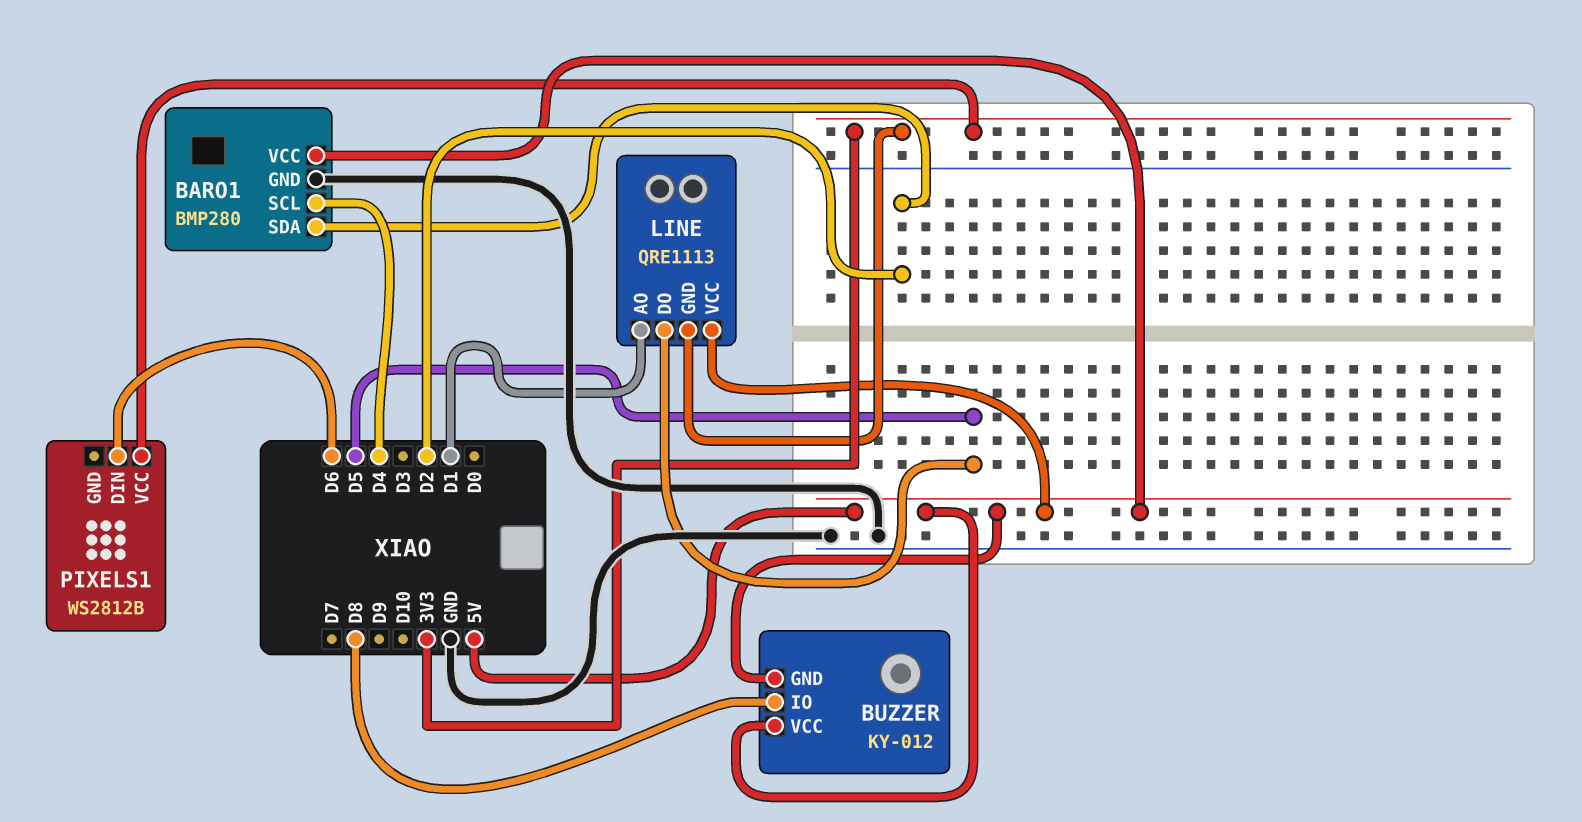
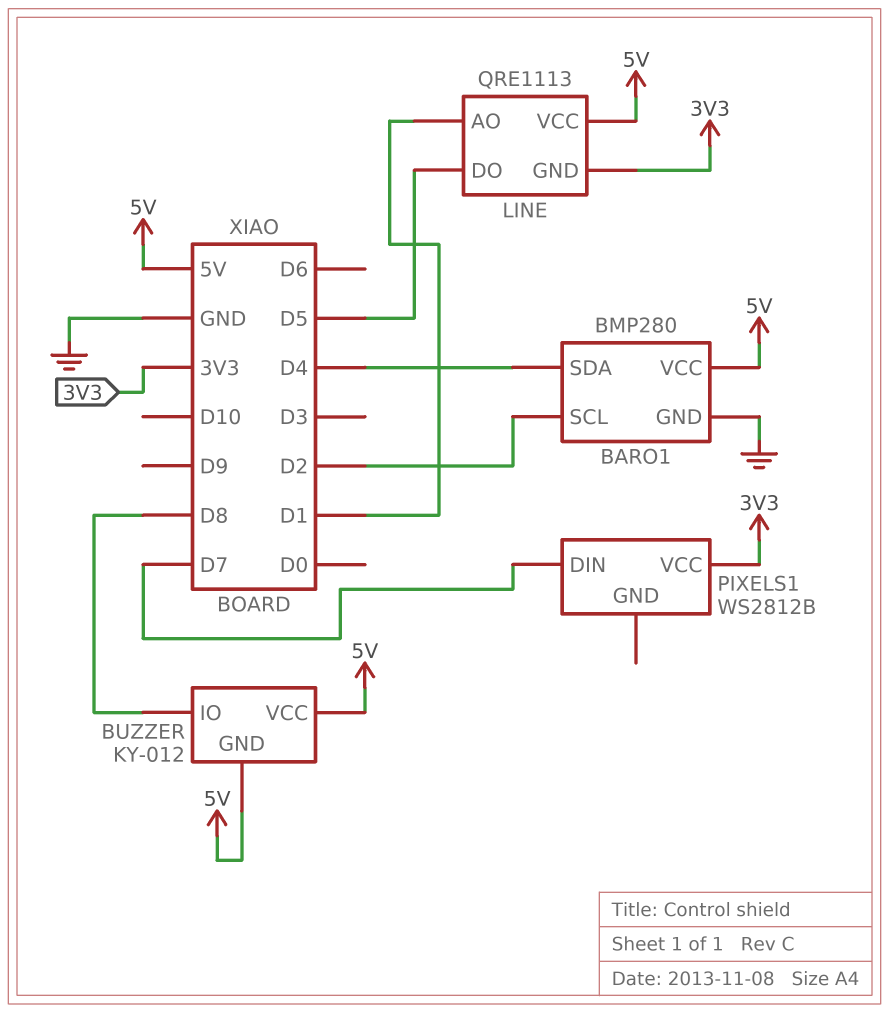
BARO1 pin SCL: D4 -> D2
BARO1 pin SDA: D2 -> D4
PIXELS1 pin DIN: D6 -> D7

